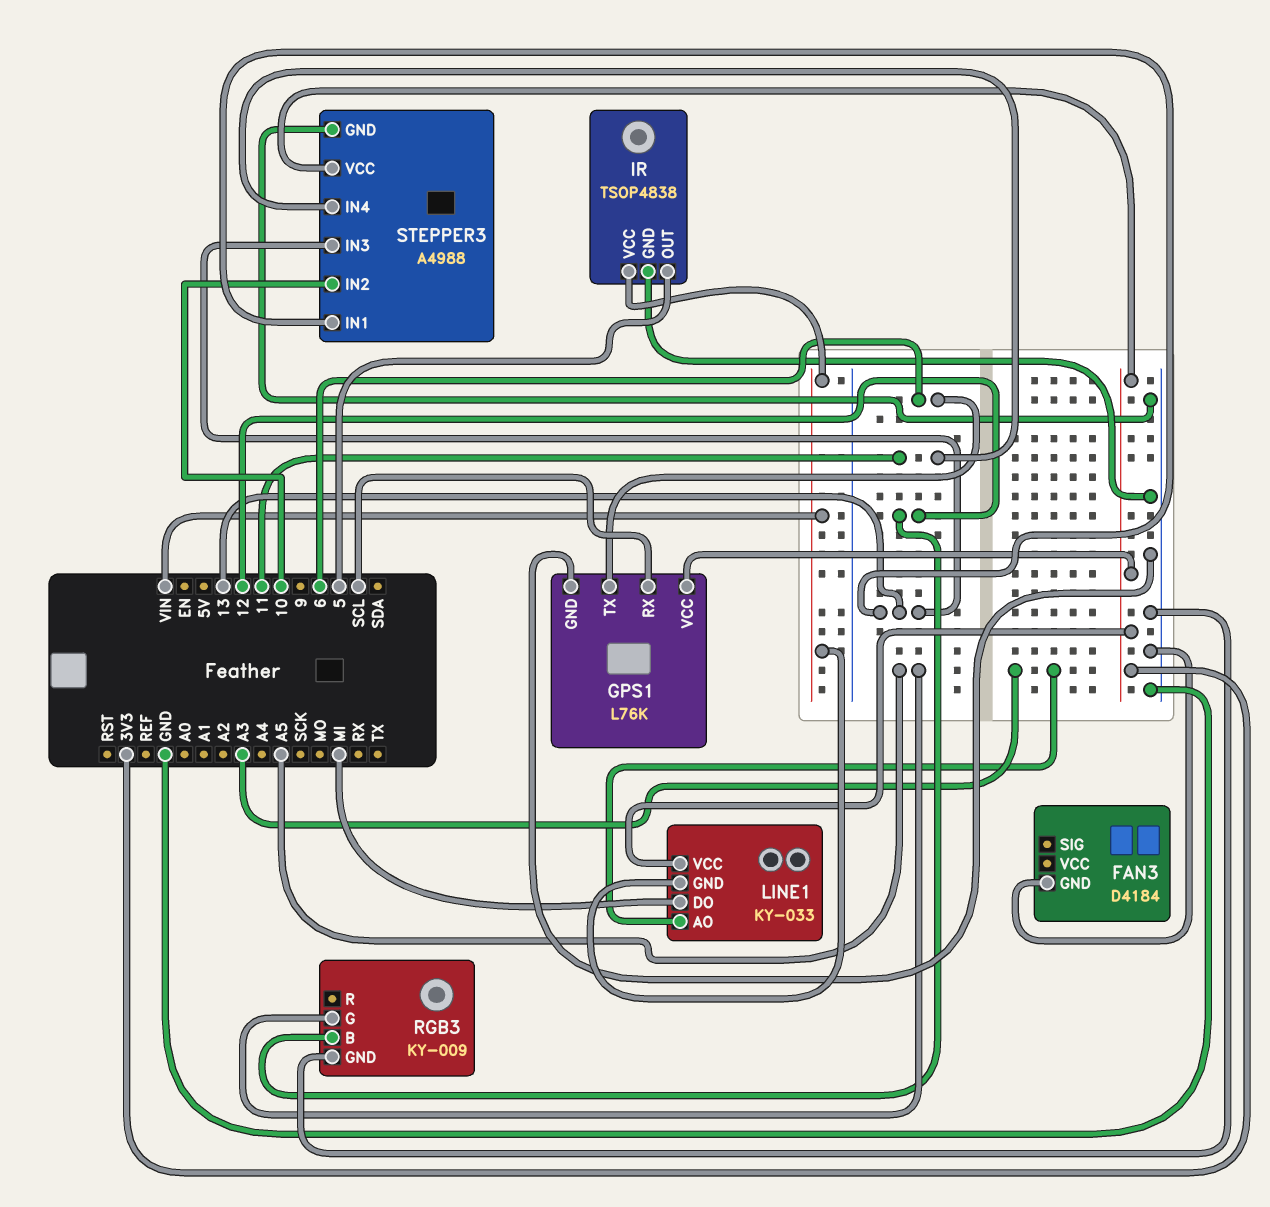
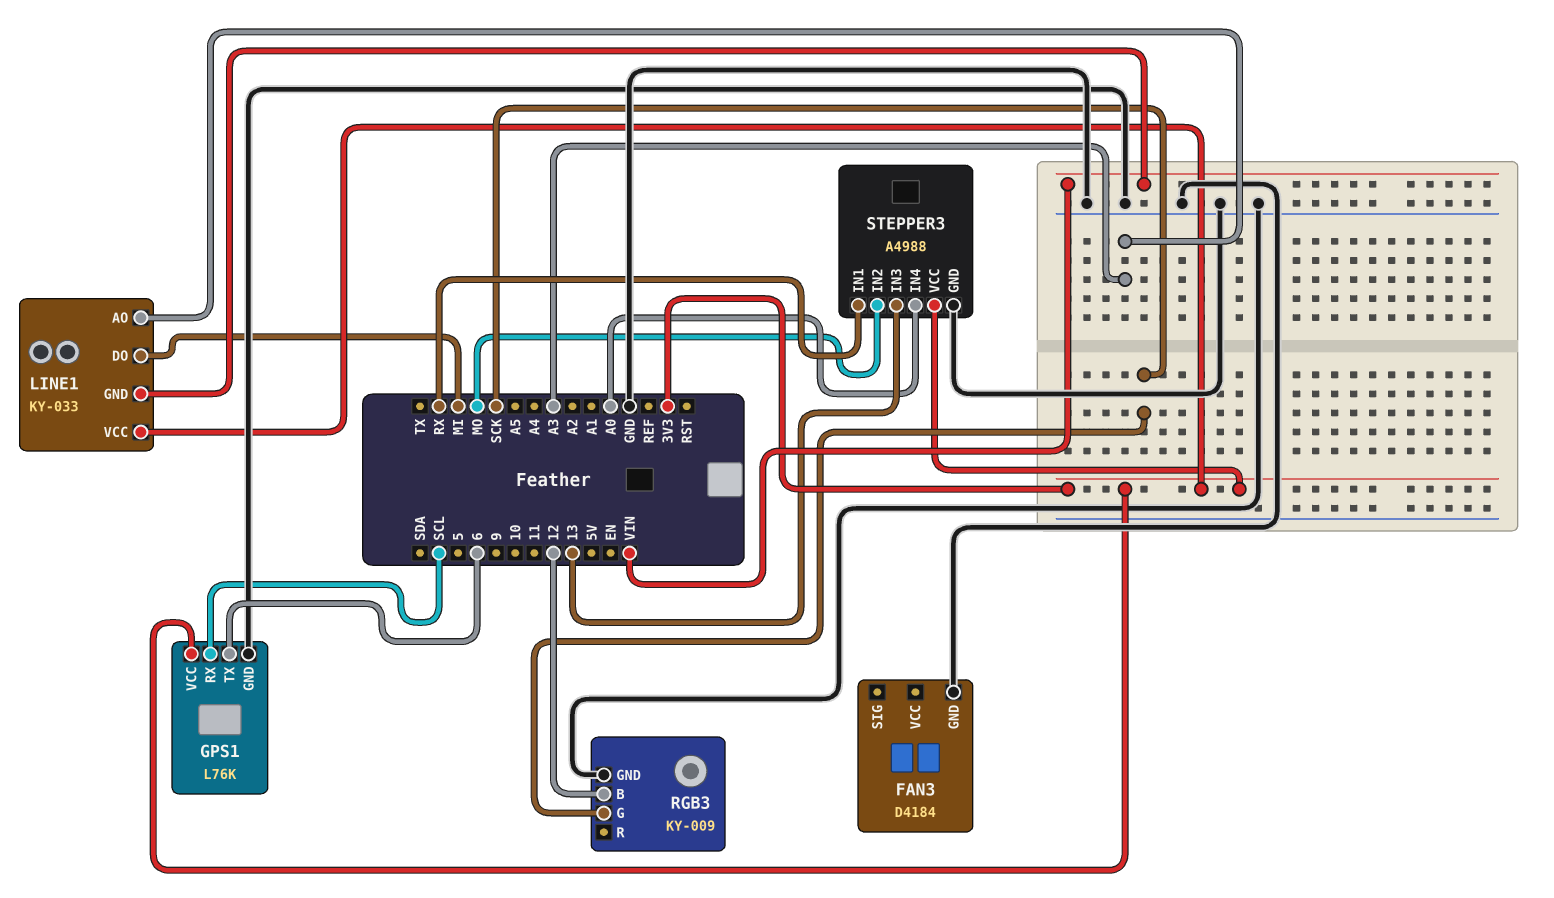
IR: TSOP4838 -> none
IR pin GND: GND -> none
IR pin OUT: 5 -> none
IR pin VCC: VIN -> none
RGB3 pin G: A5 -> SCK
STEPPER3 pin IN1: 13 -> RX
STEPPER3 pin IN2: 10 -> MO
STEPPER3 pin IN4: 11 -> A0

